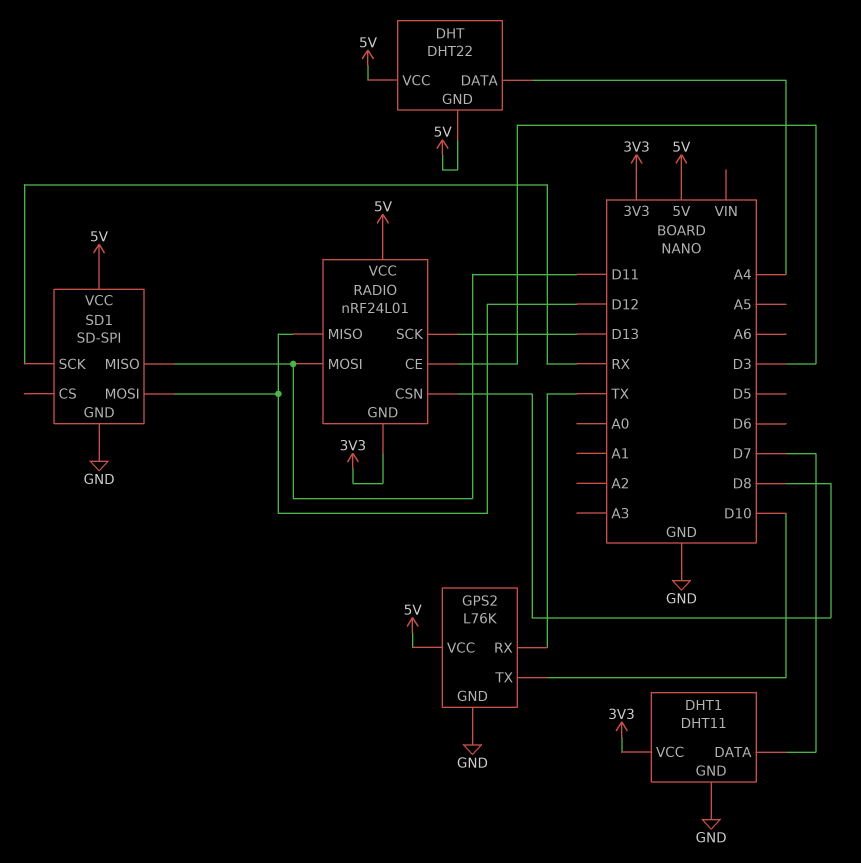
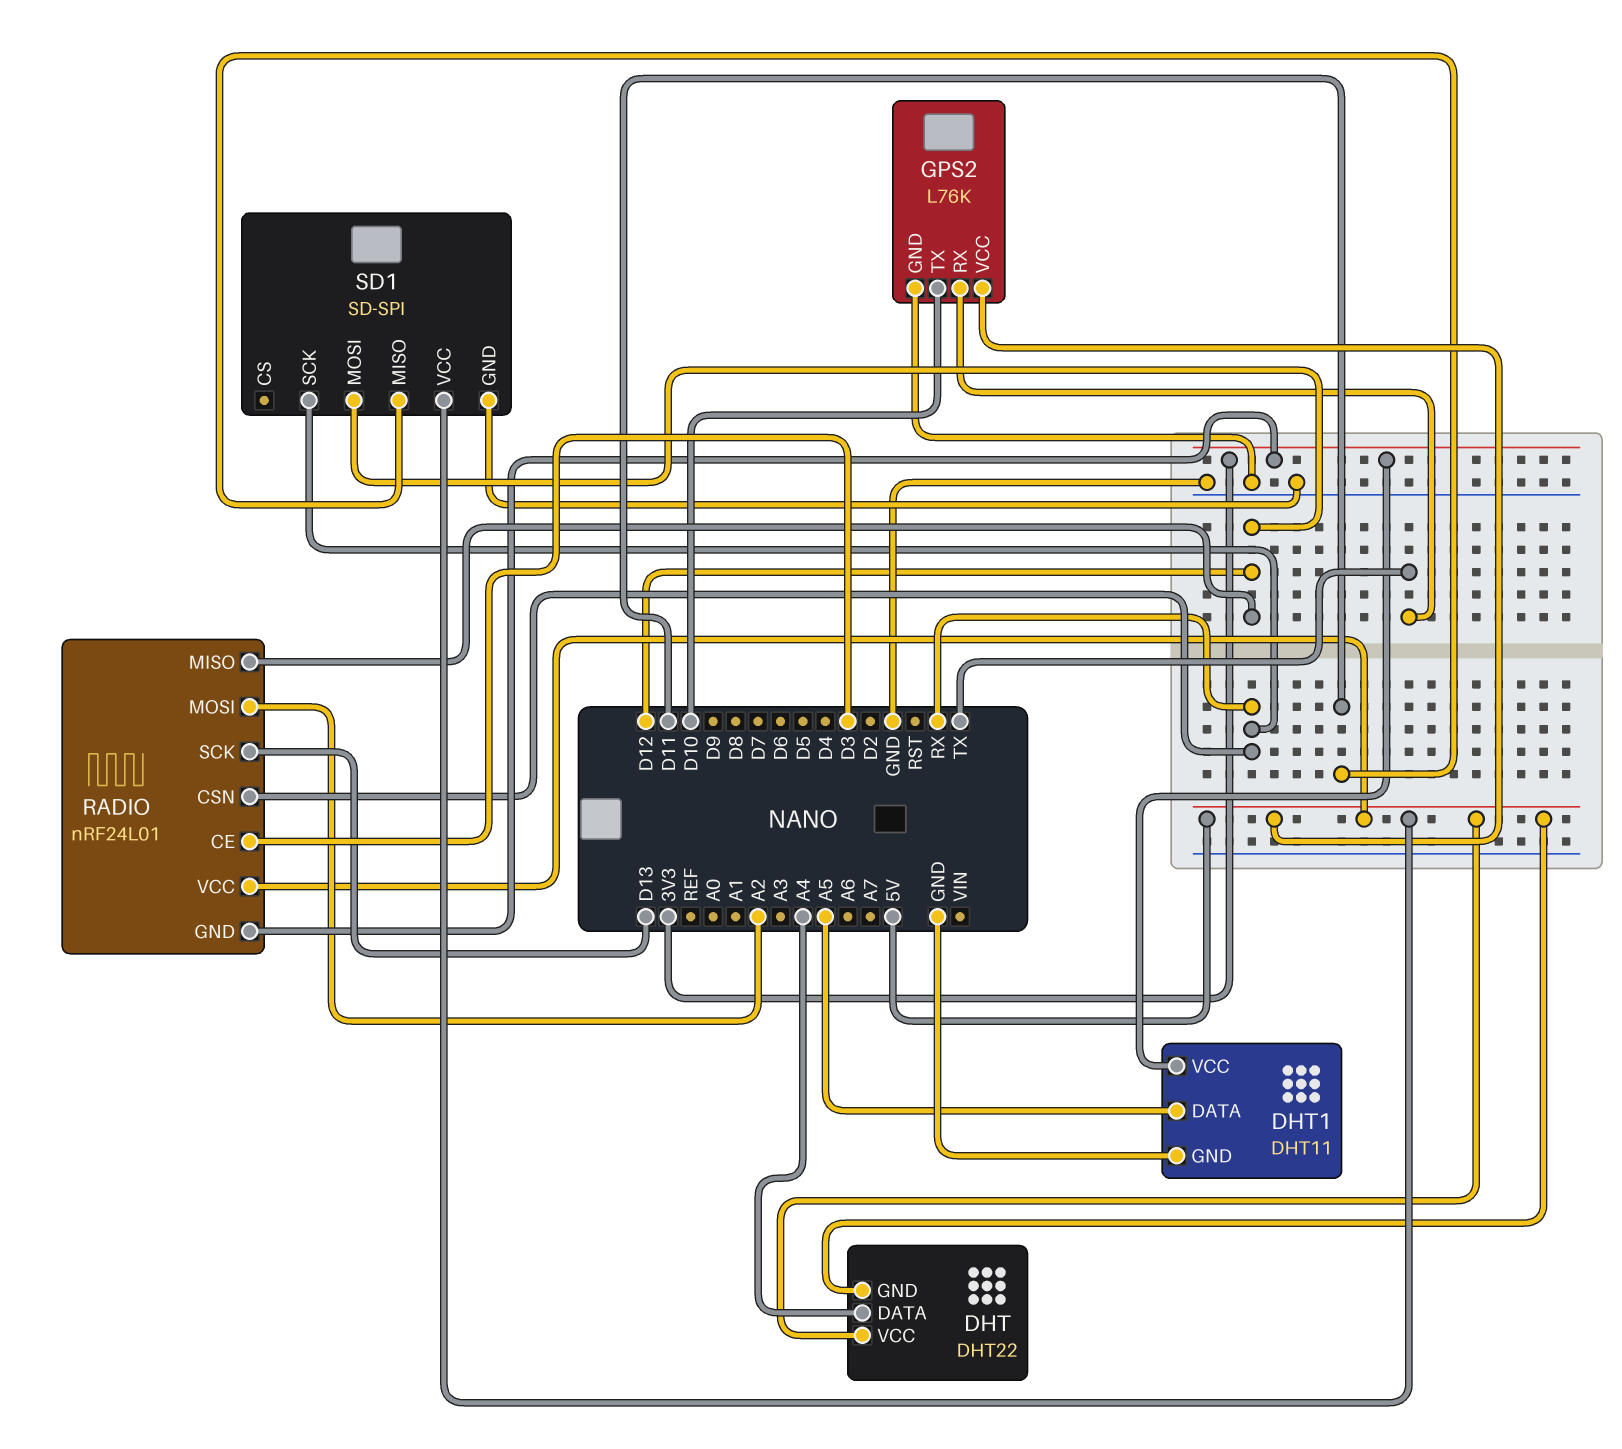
DHT1 pin DATA: D7 -> A5
RADIO pin CSN: D8 -> RX
RADIO pin MOSI: D11 -> A2

